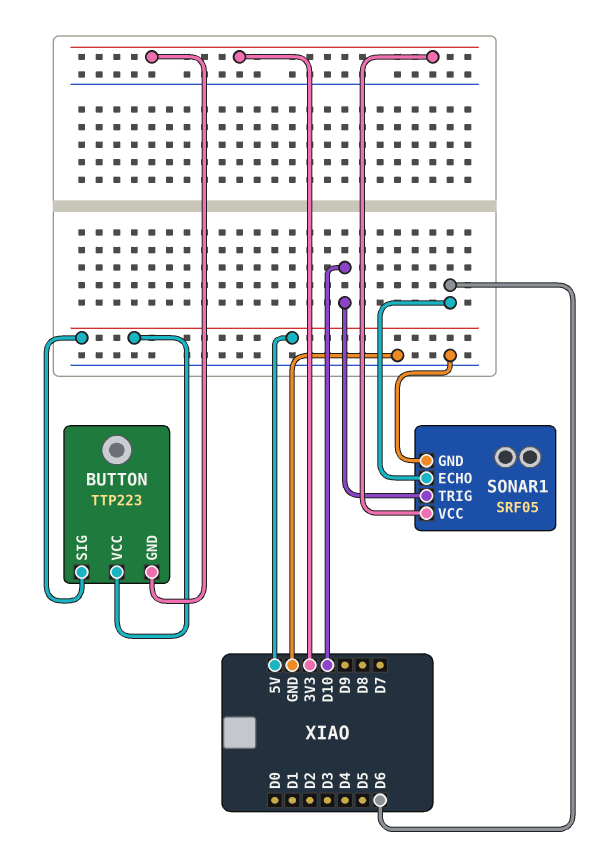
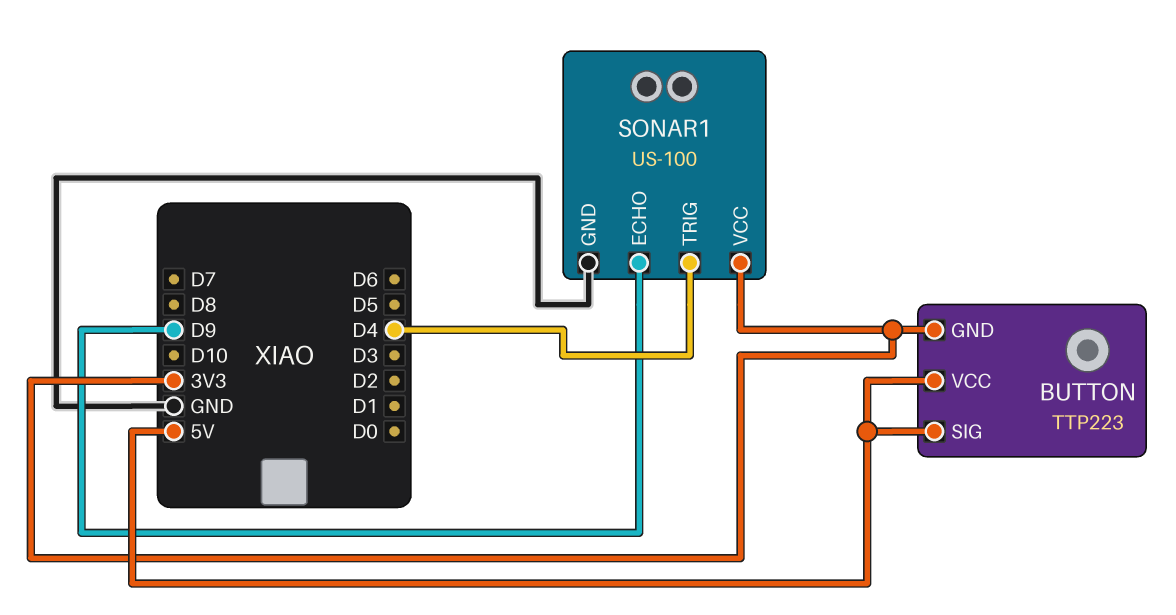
SONAR1: SRF05 -> US-100
SONAR1 pin ECHO: D6 -> D9
SONAR1 pin TRIG: D10 -> D4

